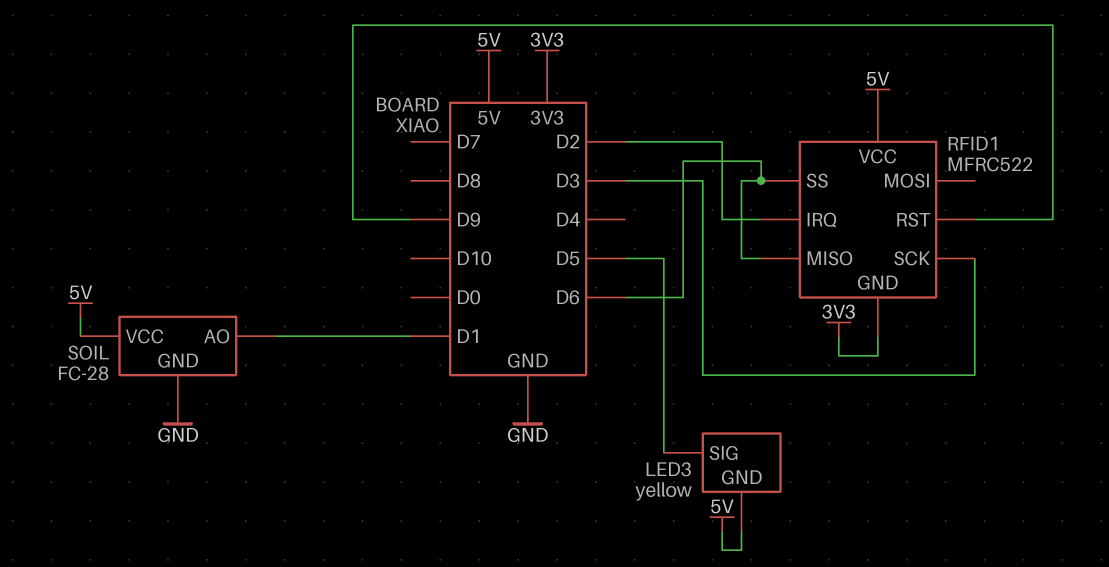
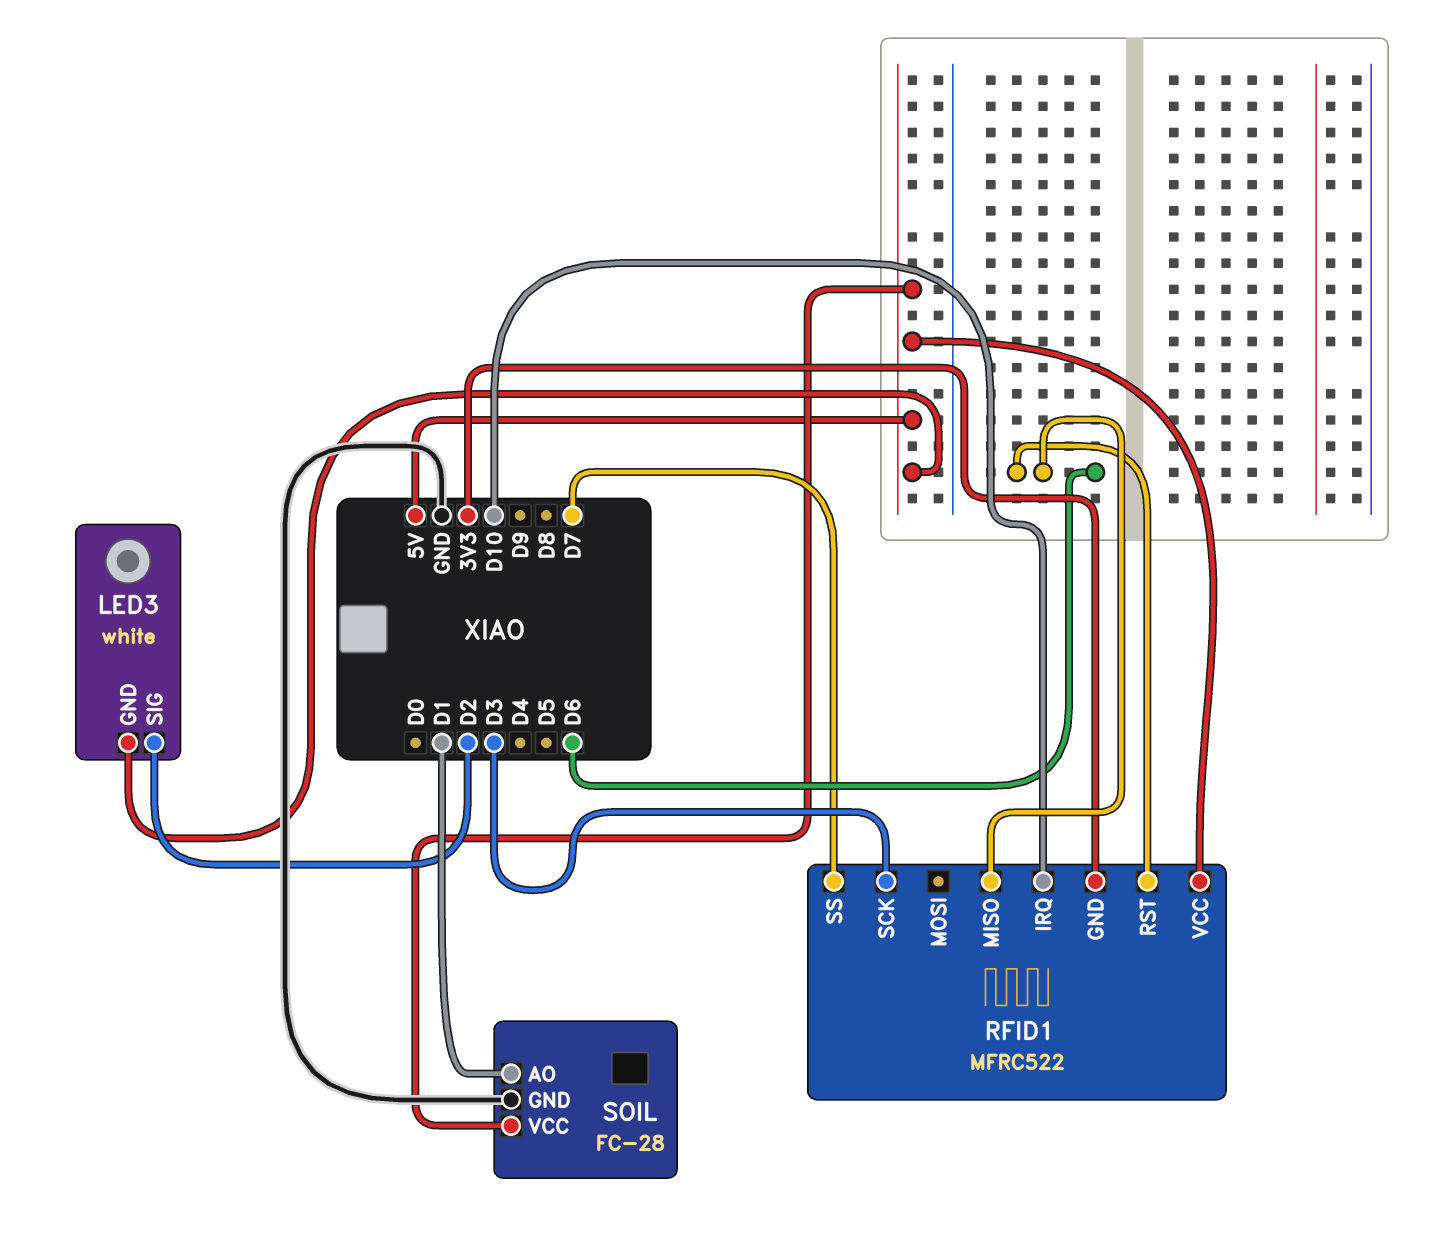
LED3: yellow -> white
LED3 pin SIG: D5 -> D2
RFID1 pin IRQ: D2 -> D10
RFID1 pin RST: D9 -> D6
RFID1 pin SS: D6 -> D7

